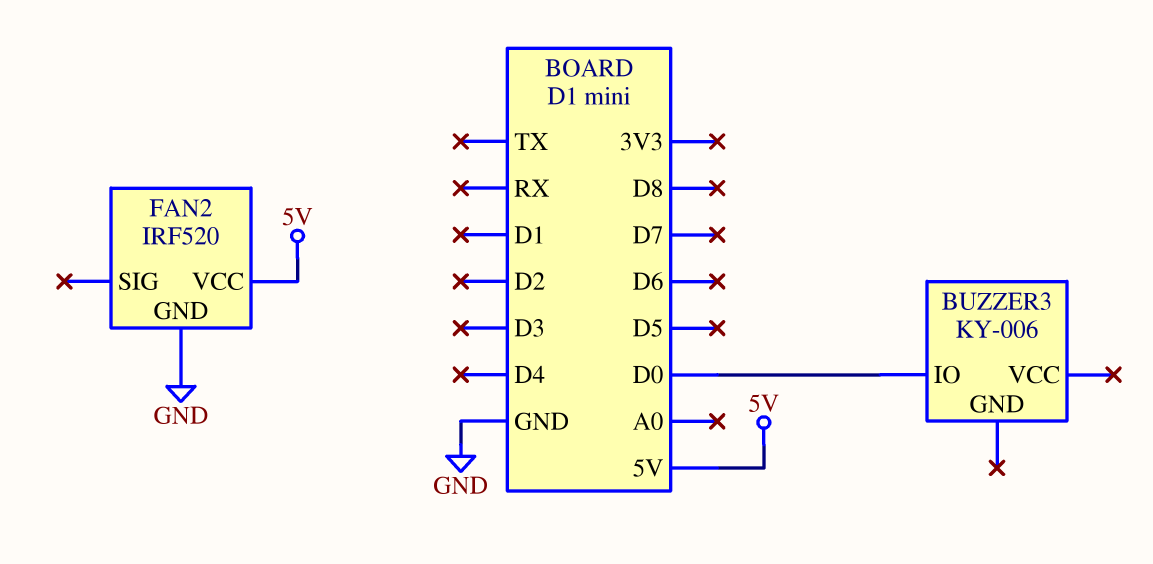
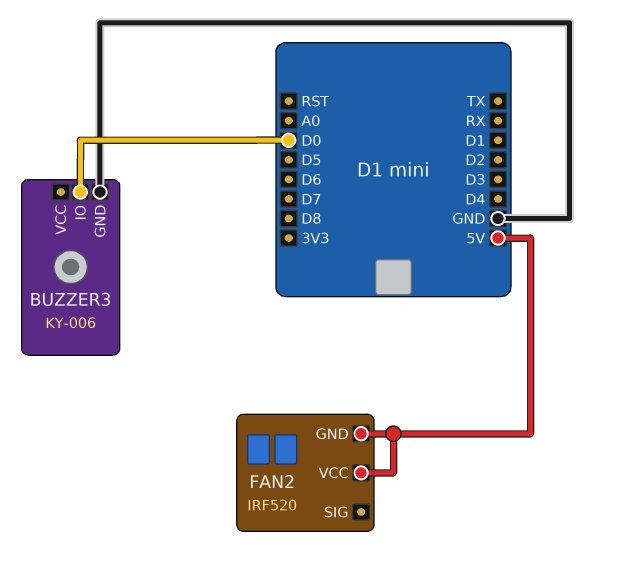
BUZZER3 pin GND: none -> GND
FAN2 pin GND: GND -> 5V

